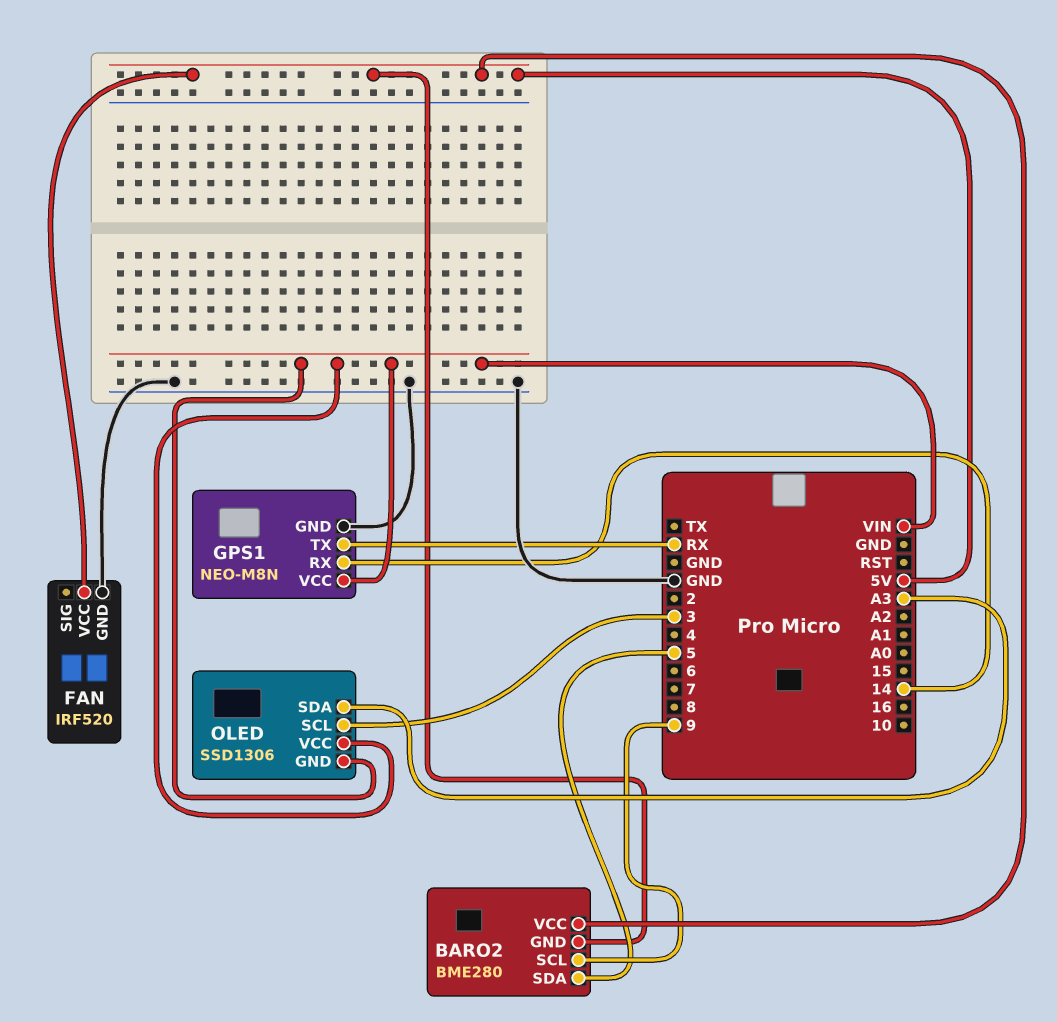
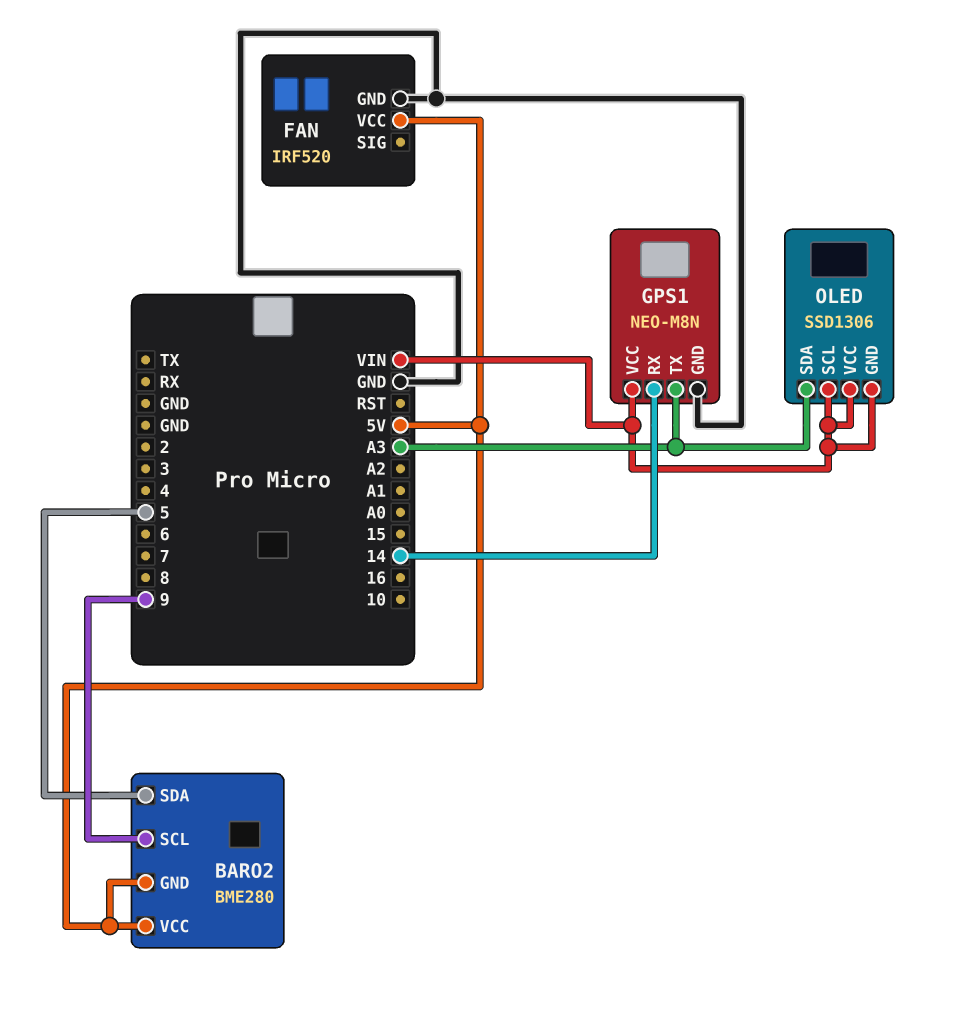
GPS1 pin TX: RX -> A3
OLED pin SCL: 3 -> VIN

